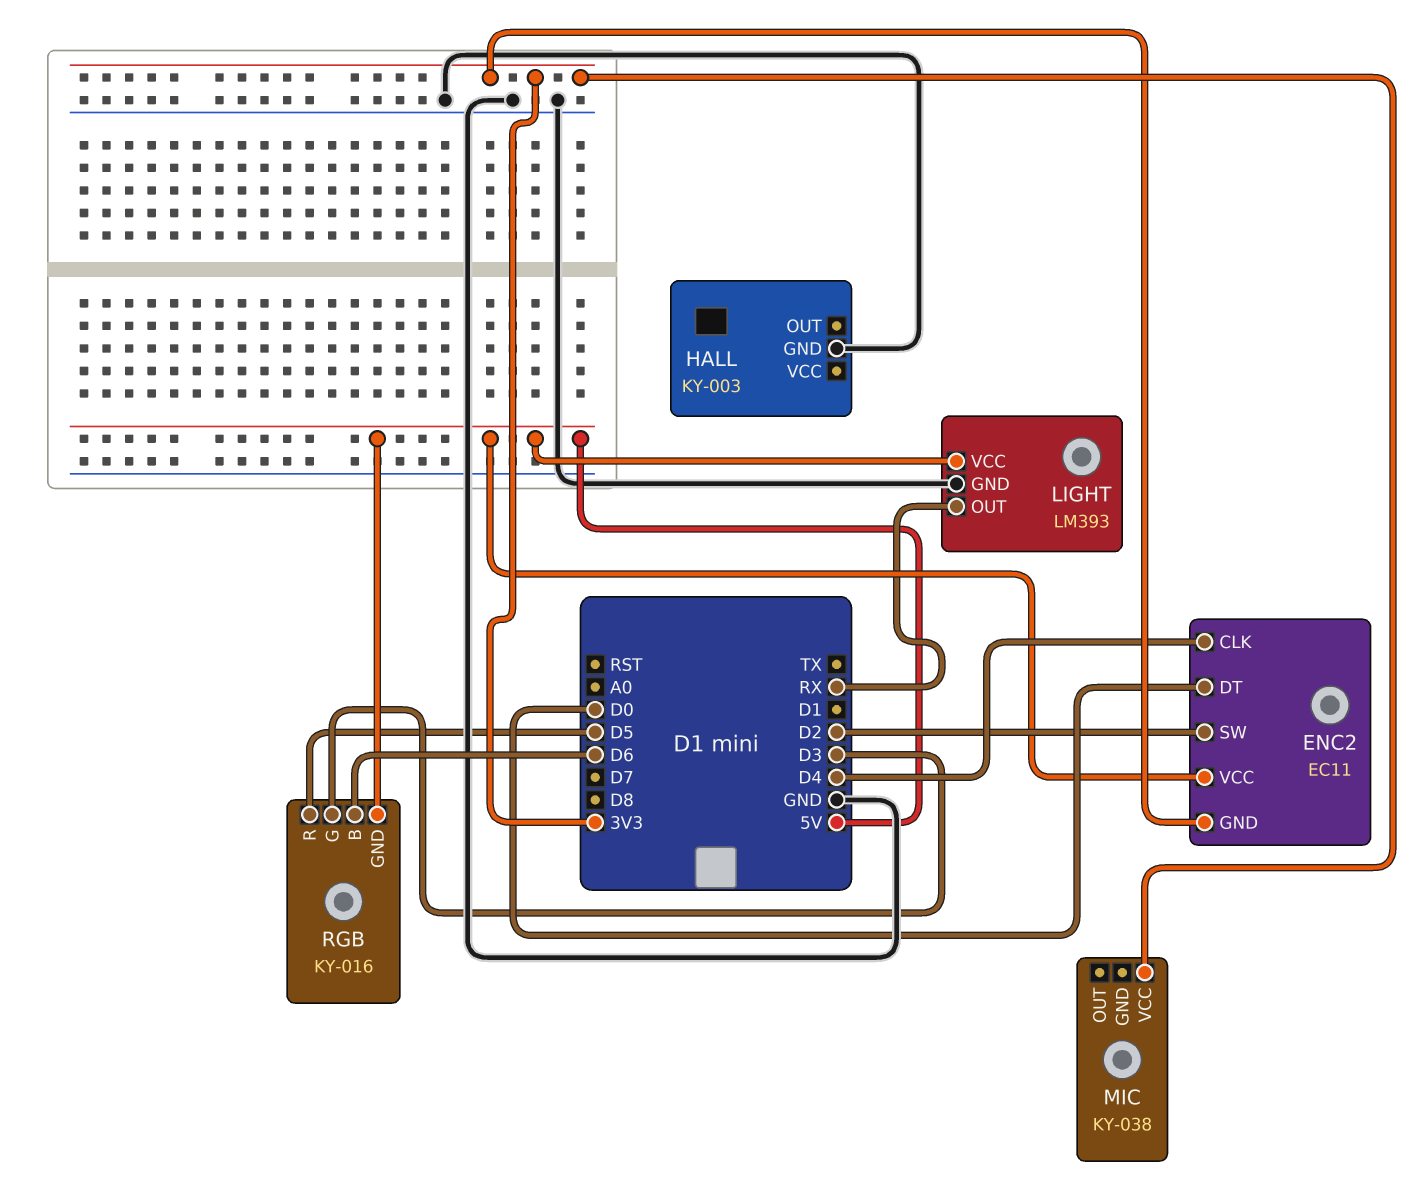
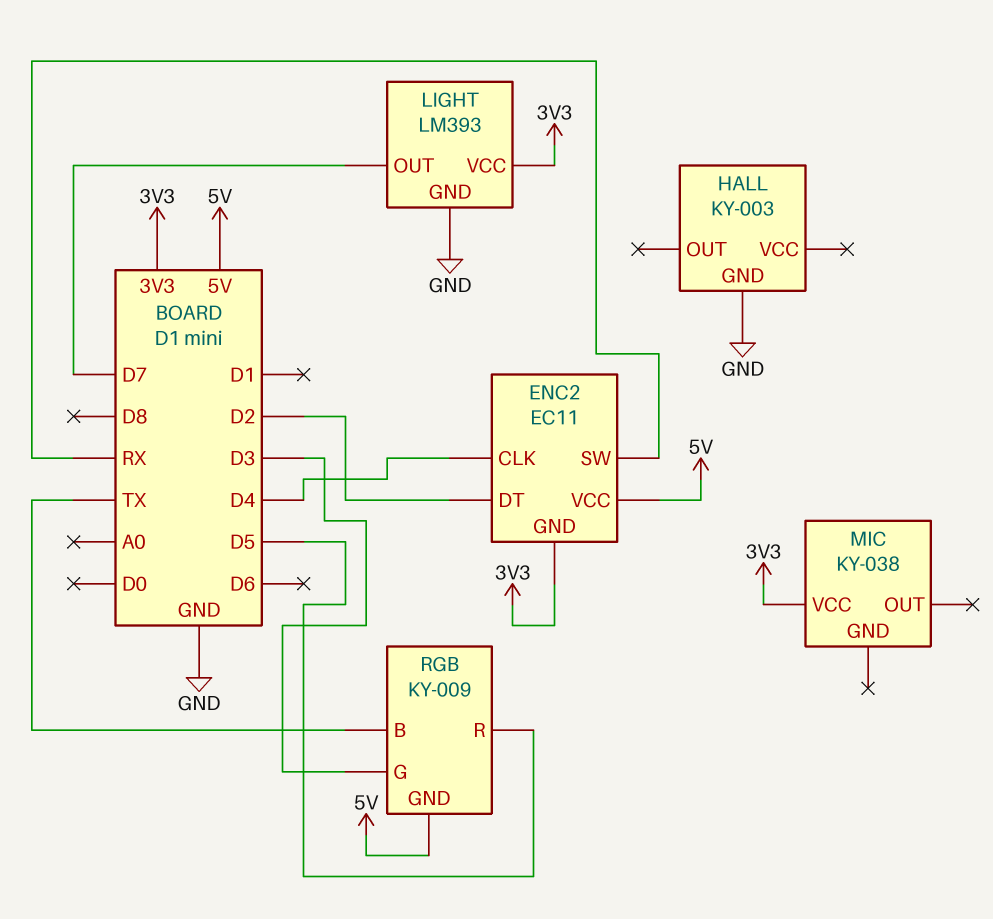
ENC2 pin DT: D0 -> D2
ENC2 pin SW: D2 -> RX
LIGHT pin OUT: RX -> D7
LIGHT pin VCC: 5V -> 3V3
RGB: KY-016 -> KY-009
RGB pin B: D6 -> TX

